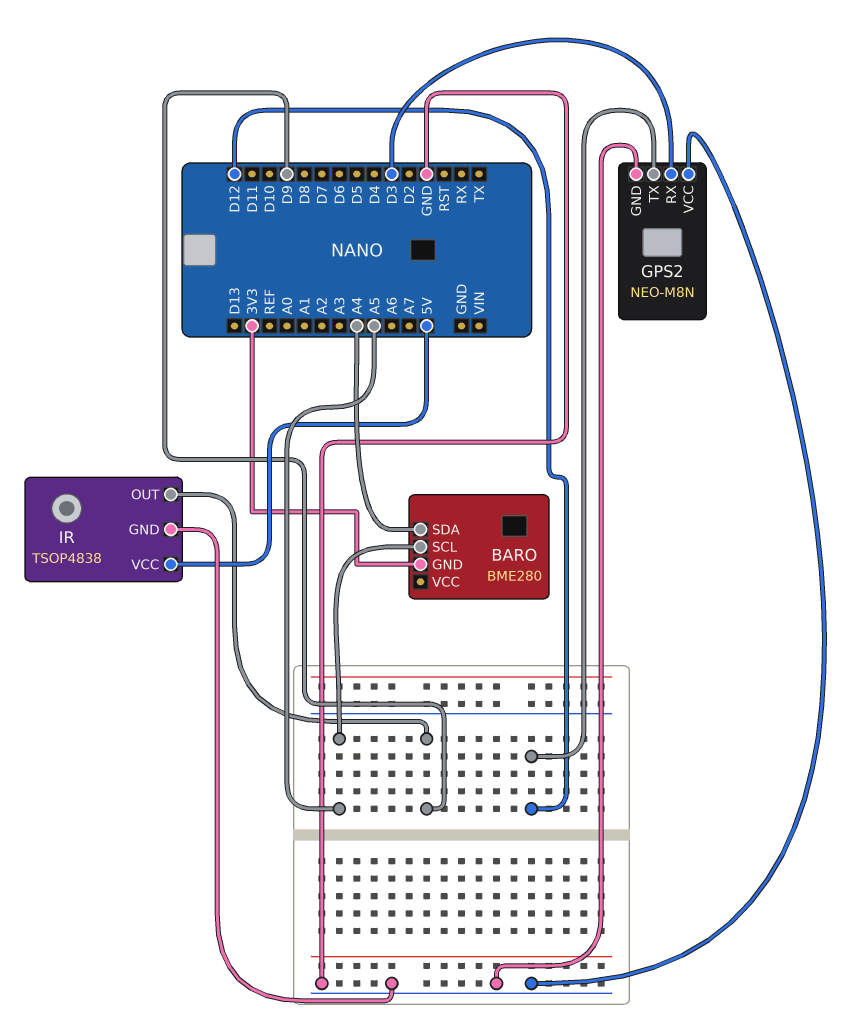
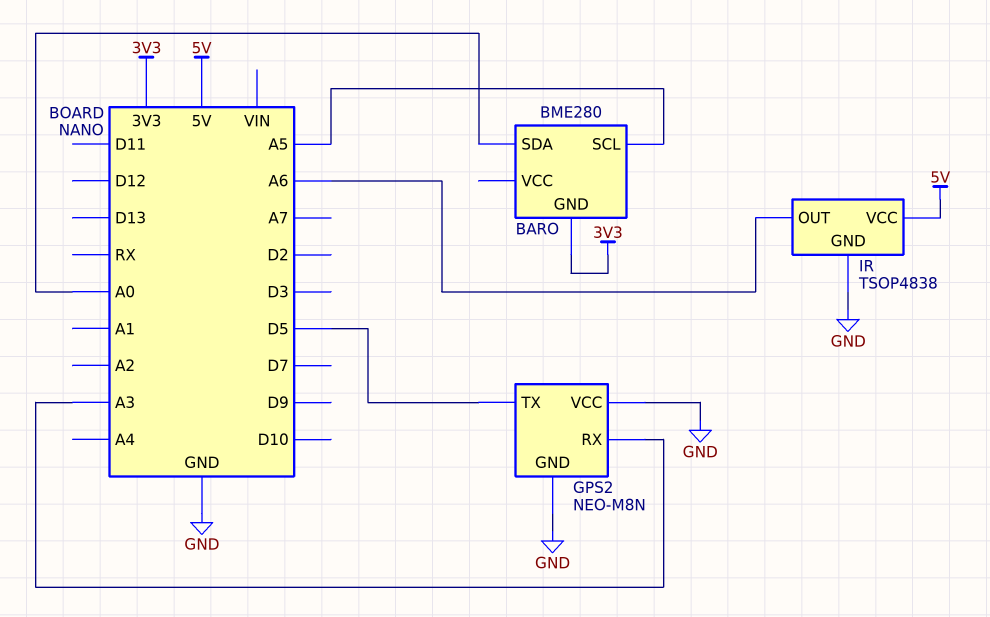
BARO pin SDA: A4 -> A0
GPS2 pin RX: D3 -> A3
GPS2 pin TX: D12 -> D5
IR pin OUT: D9 -> A6

